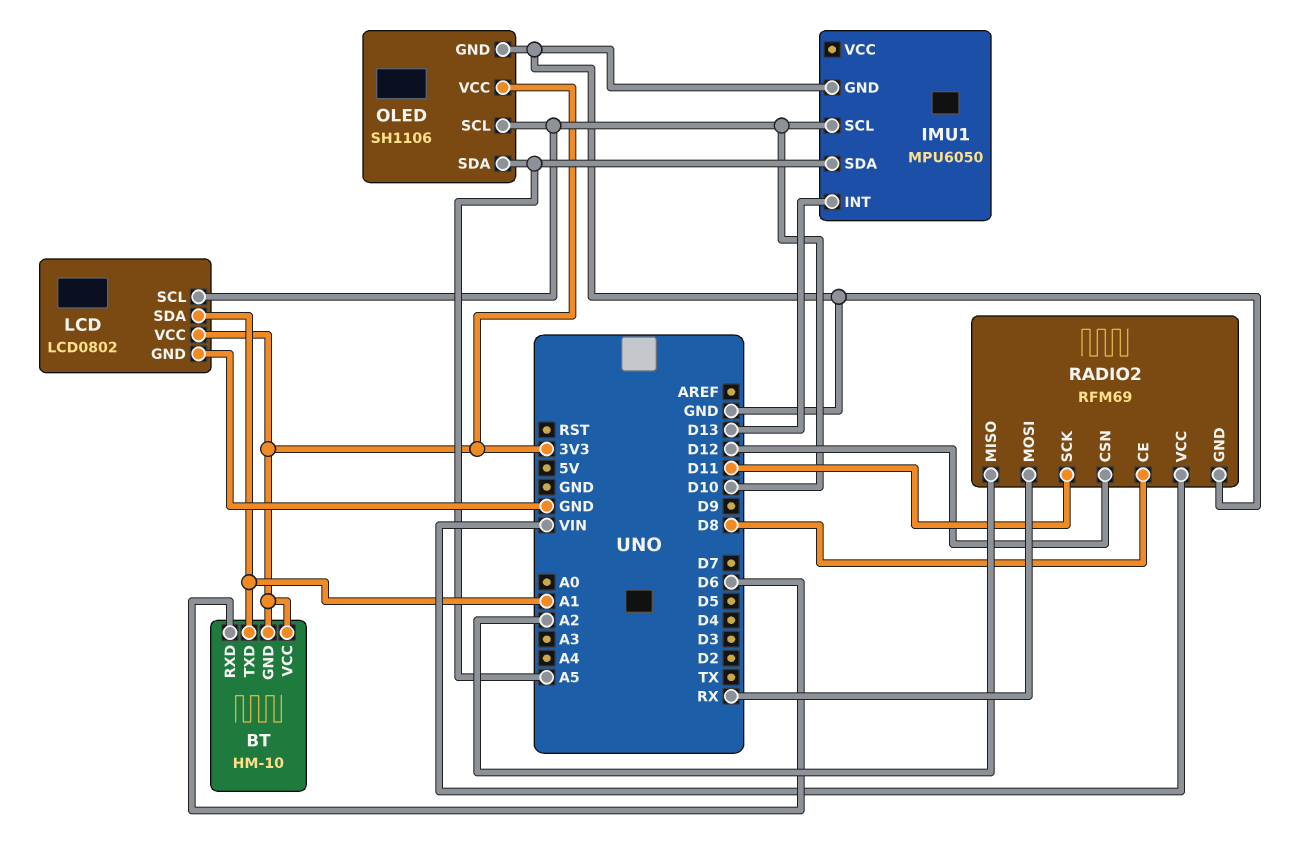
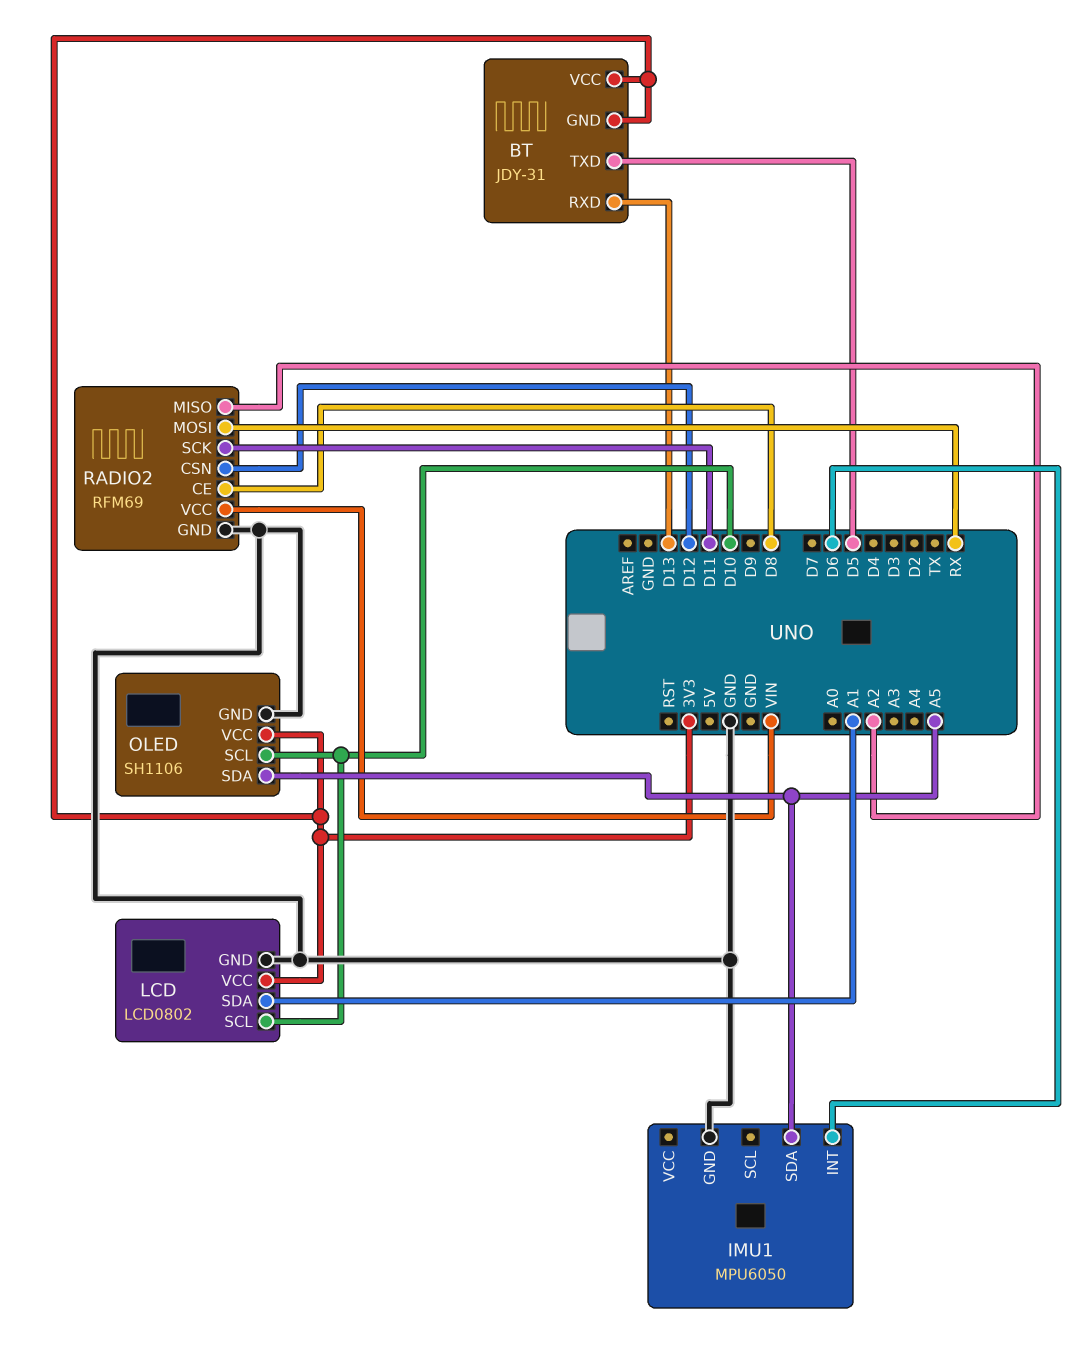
BT: HM-10 -> JDY-31
BT pin RXD: D6 -> D13
BT pin TXD: A1 -> D5
IMU1 pin INT: D13 -> D6
IMU1 pin SCL: D10 -> none

